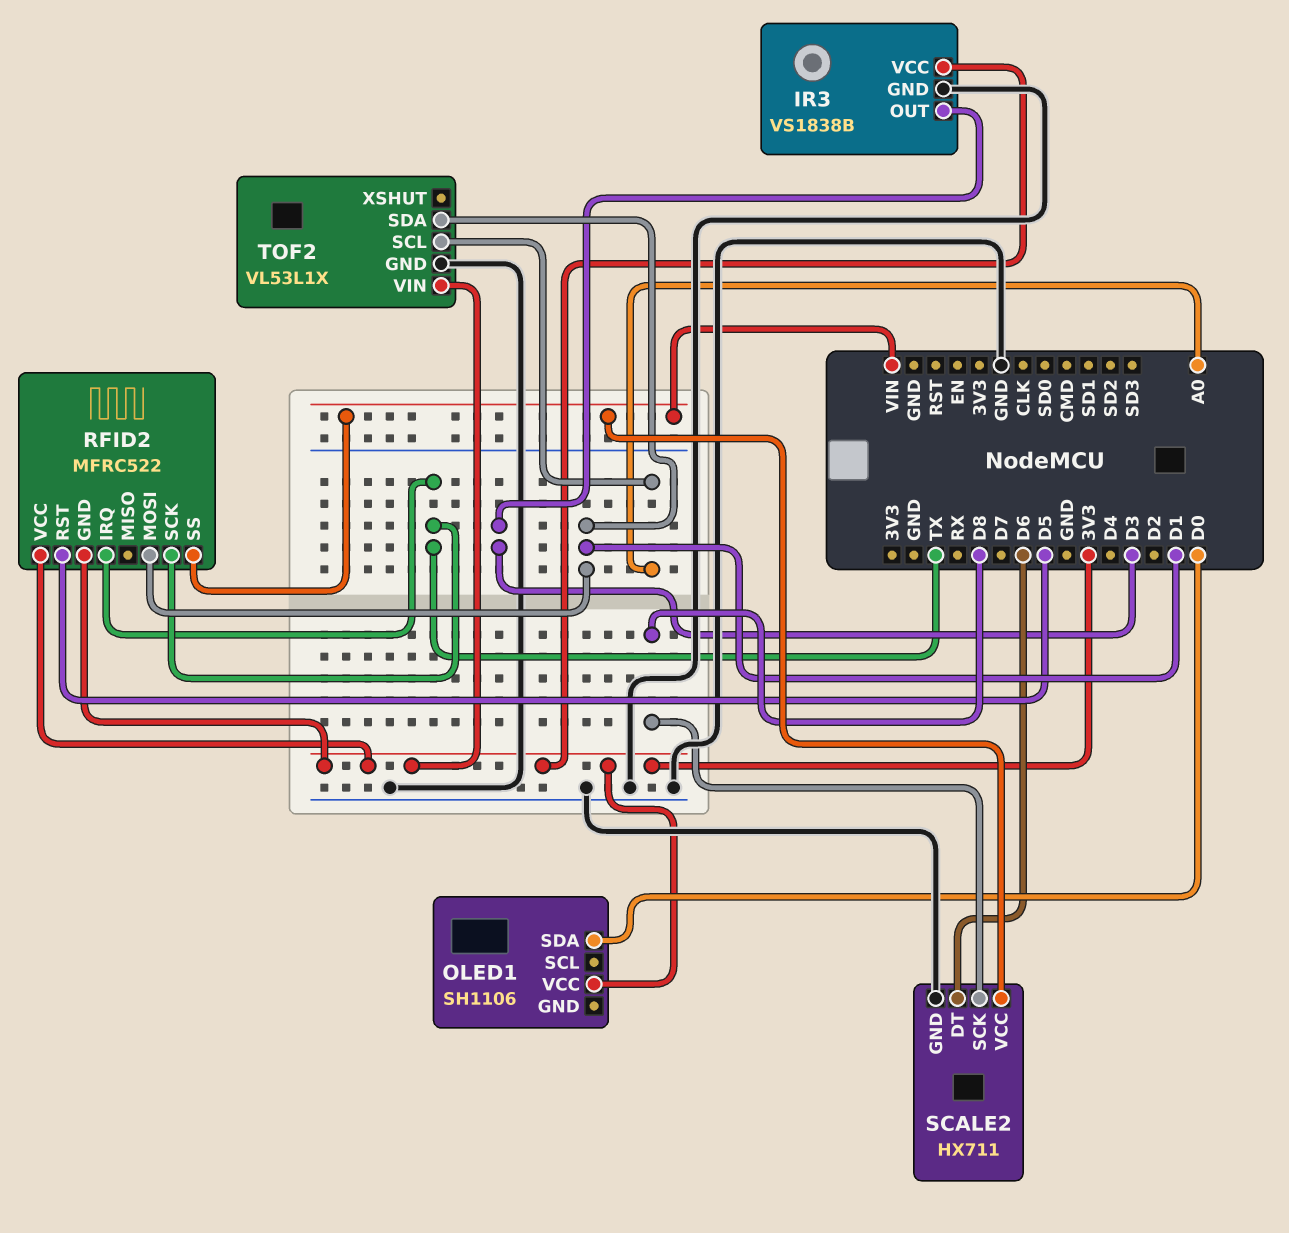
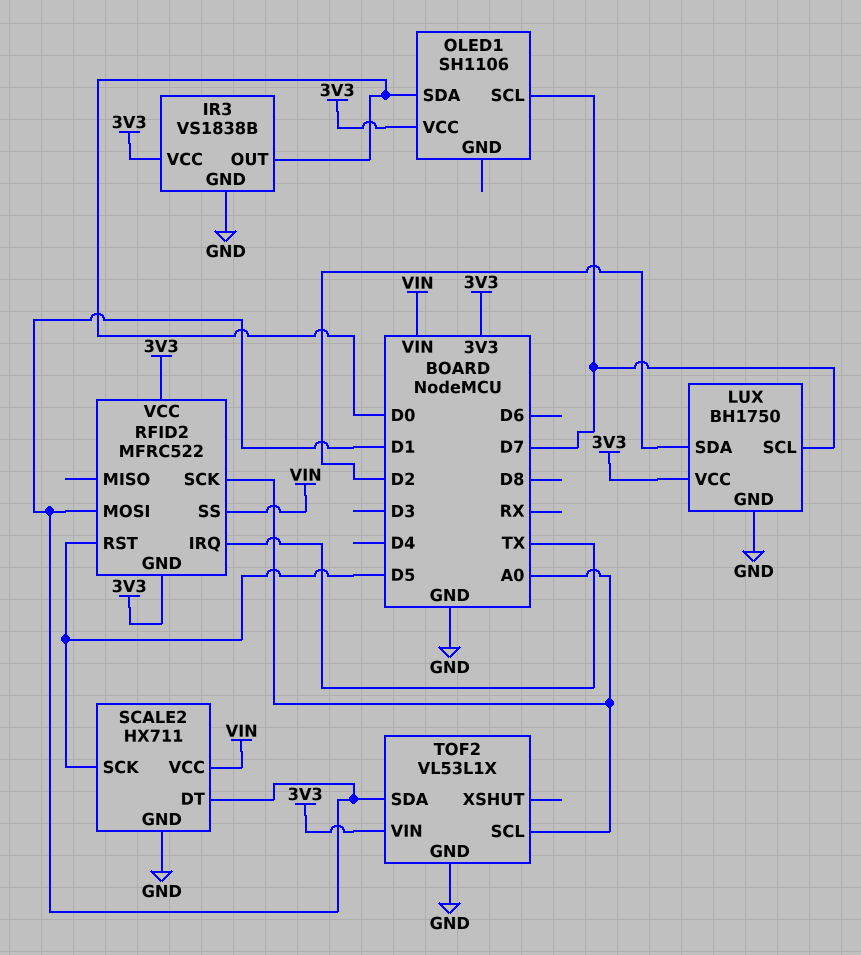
IR3 pin OUT: D3 -> D0
LUX: none -> BH1750
LUX pin GND: none -> GND
LUX pin SCL: none -> D7
LUX pin SDA: none -> D2
LUX pin VCC: none -> 3V3
OLED1 pin SCL: none -> D7
RFID2 pin SCK: TX -> A0
SCALE2 pin DT: D6 -> D1
SCALE2 pin SCK: D8 -> D5

